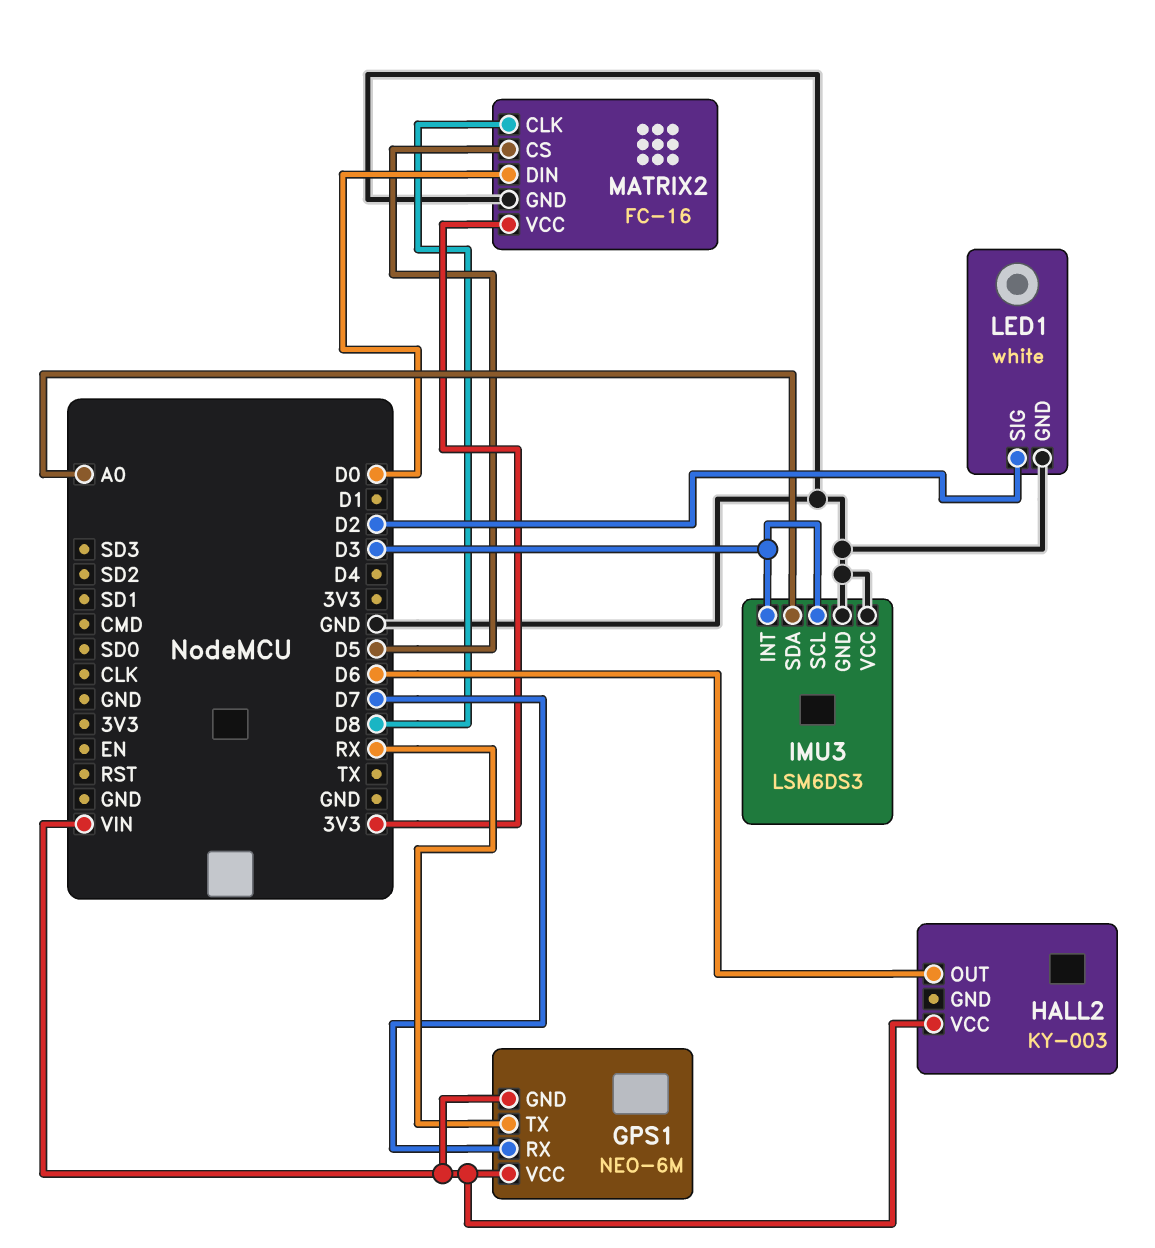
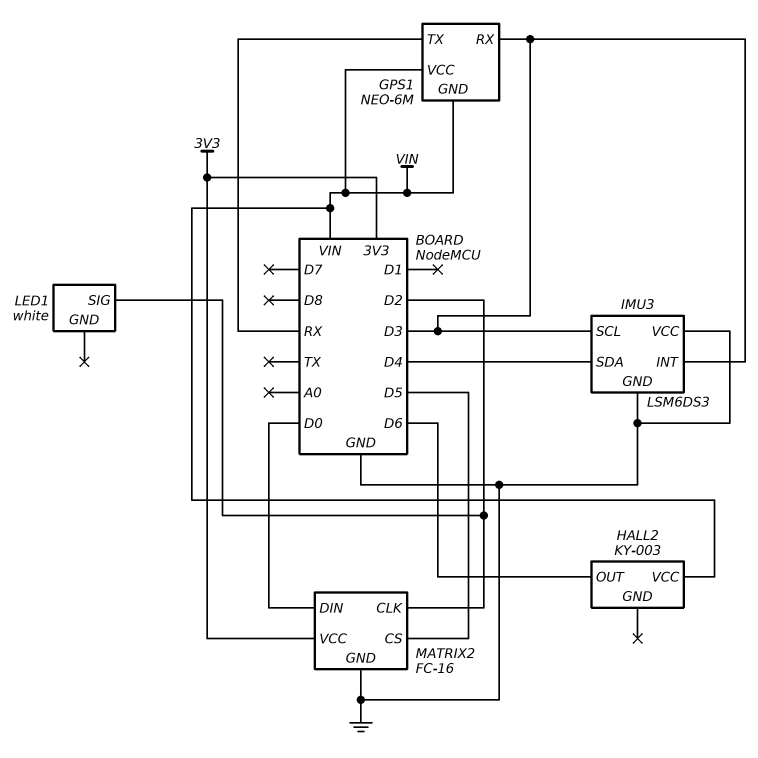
GPS1 pin RX: D7 -> D3
IMU3 pin SDA: A0 -> D4
LED1 pin GND: GND -> none
MATRIX2 pin CLK: D8 -> D2

